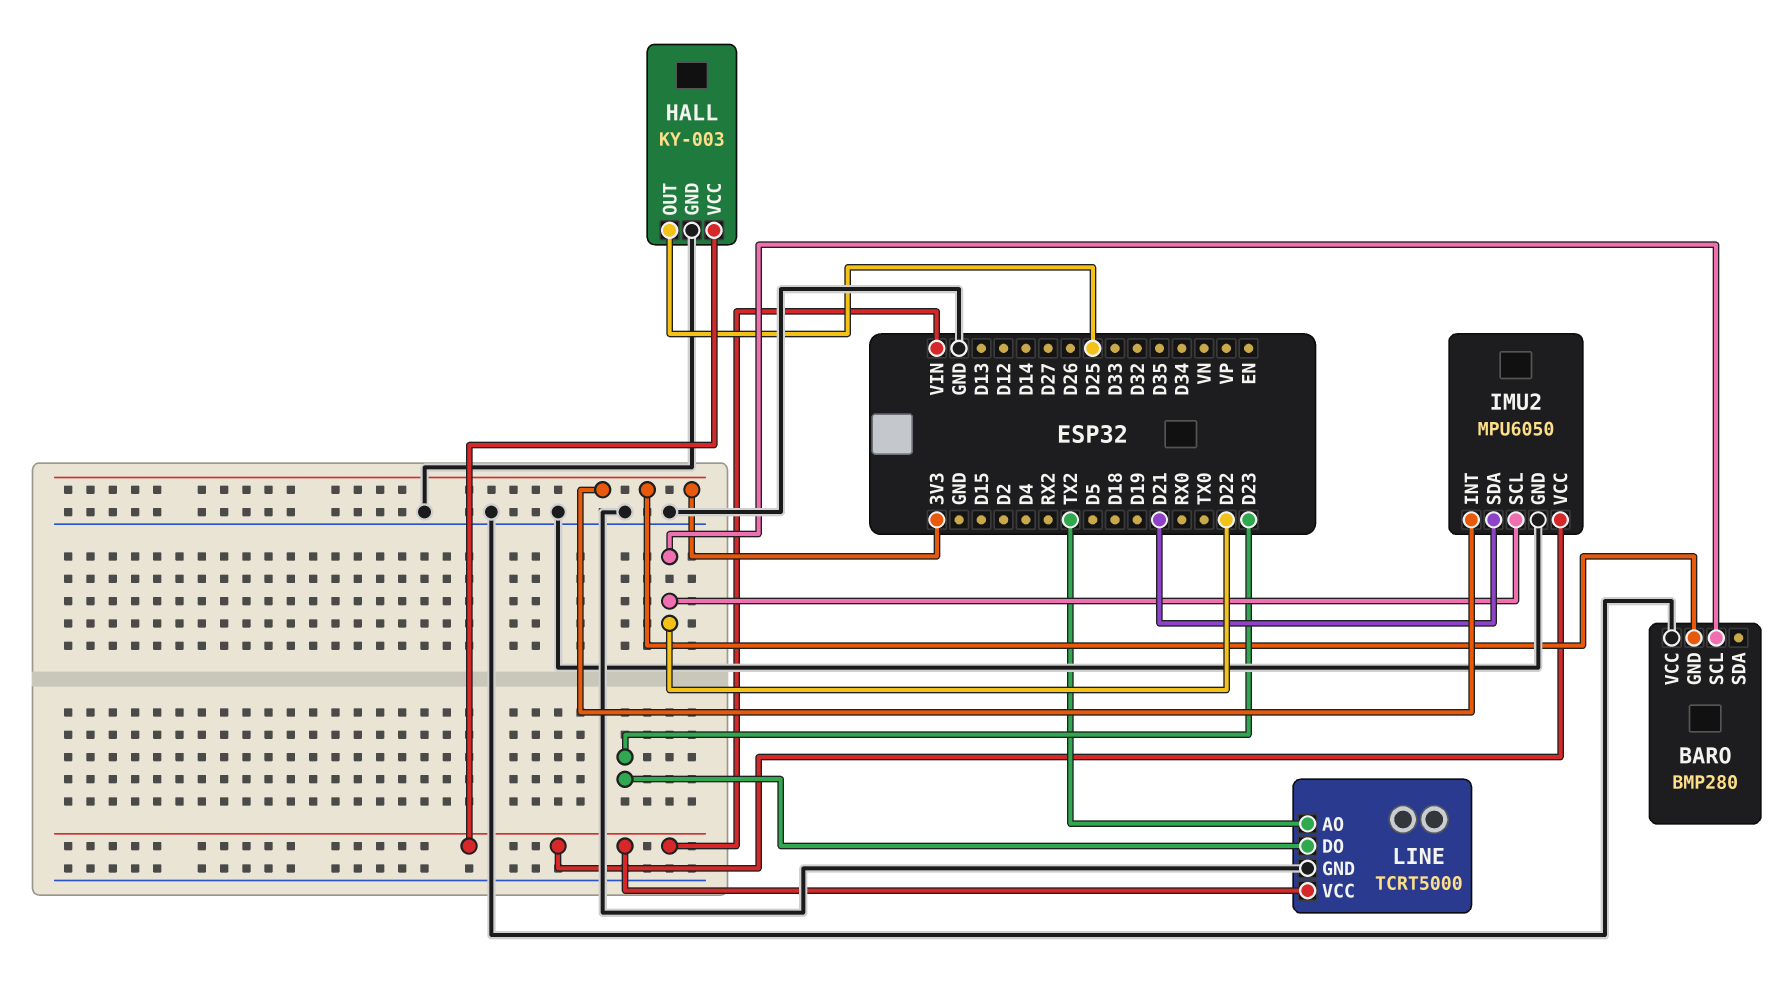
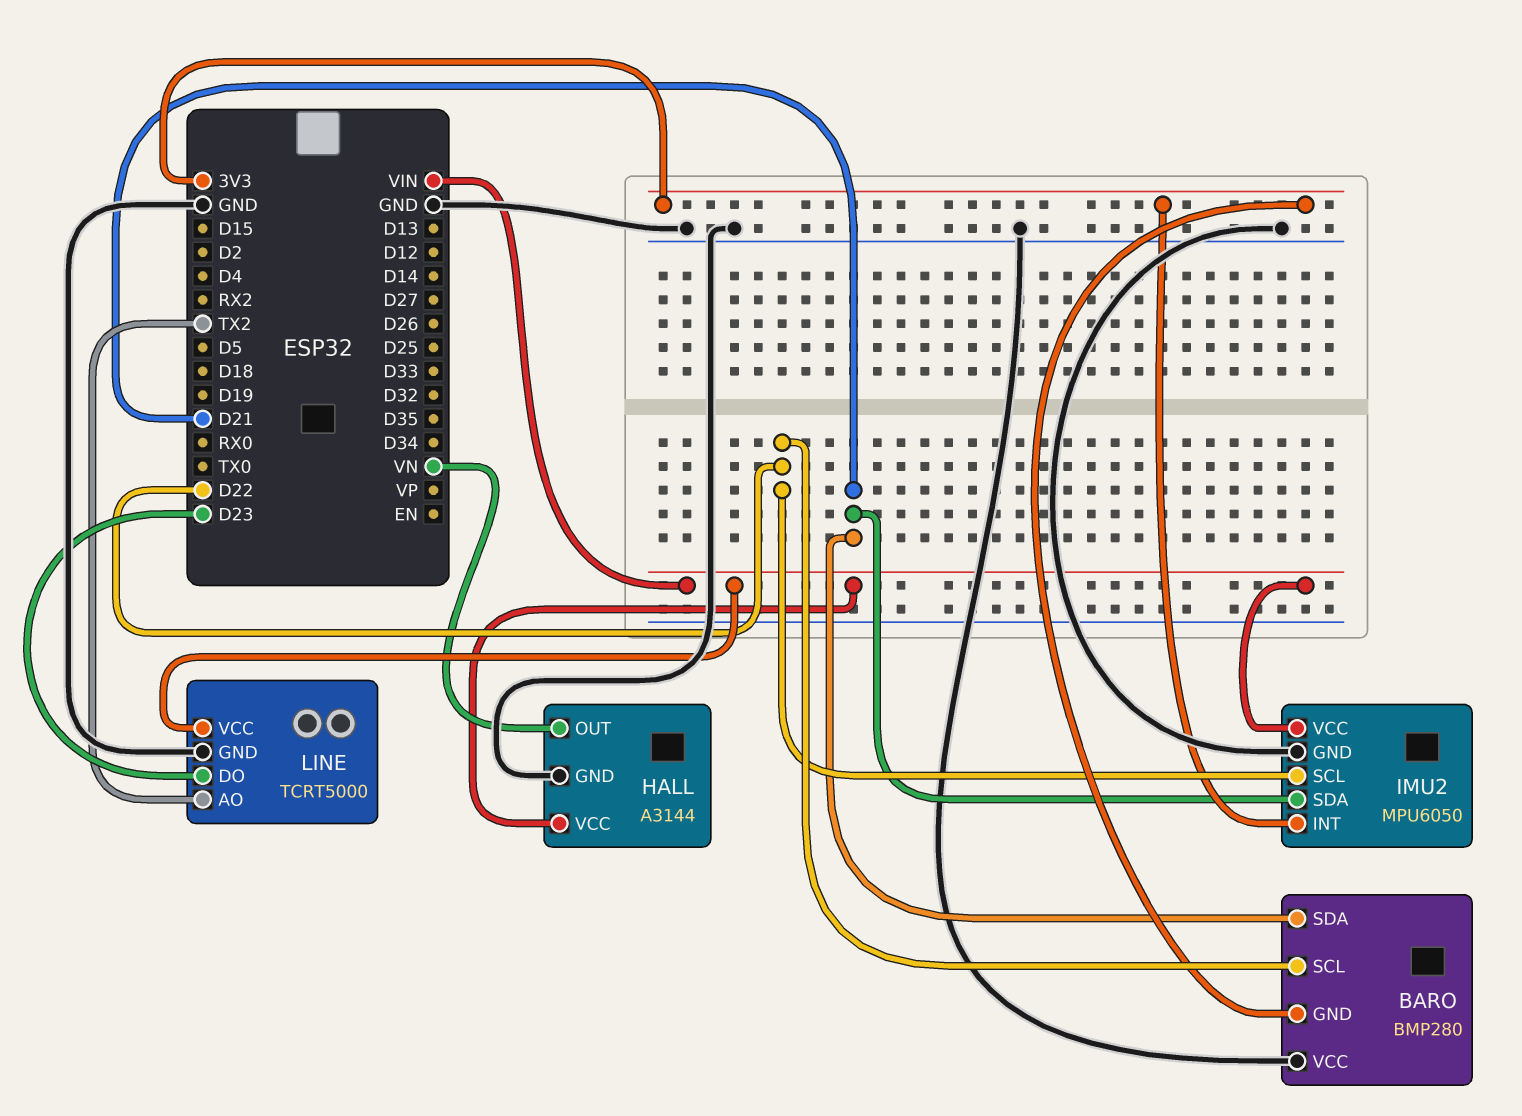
BARO pin SDA: none -> D21
HALL: KY-003 -> A3144
HALL pin OUT: D25 -> VN

